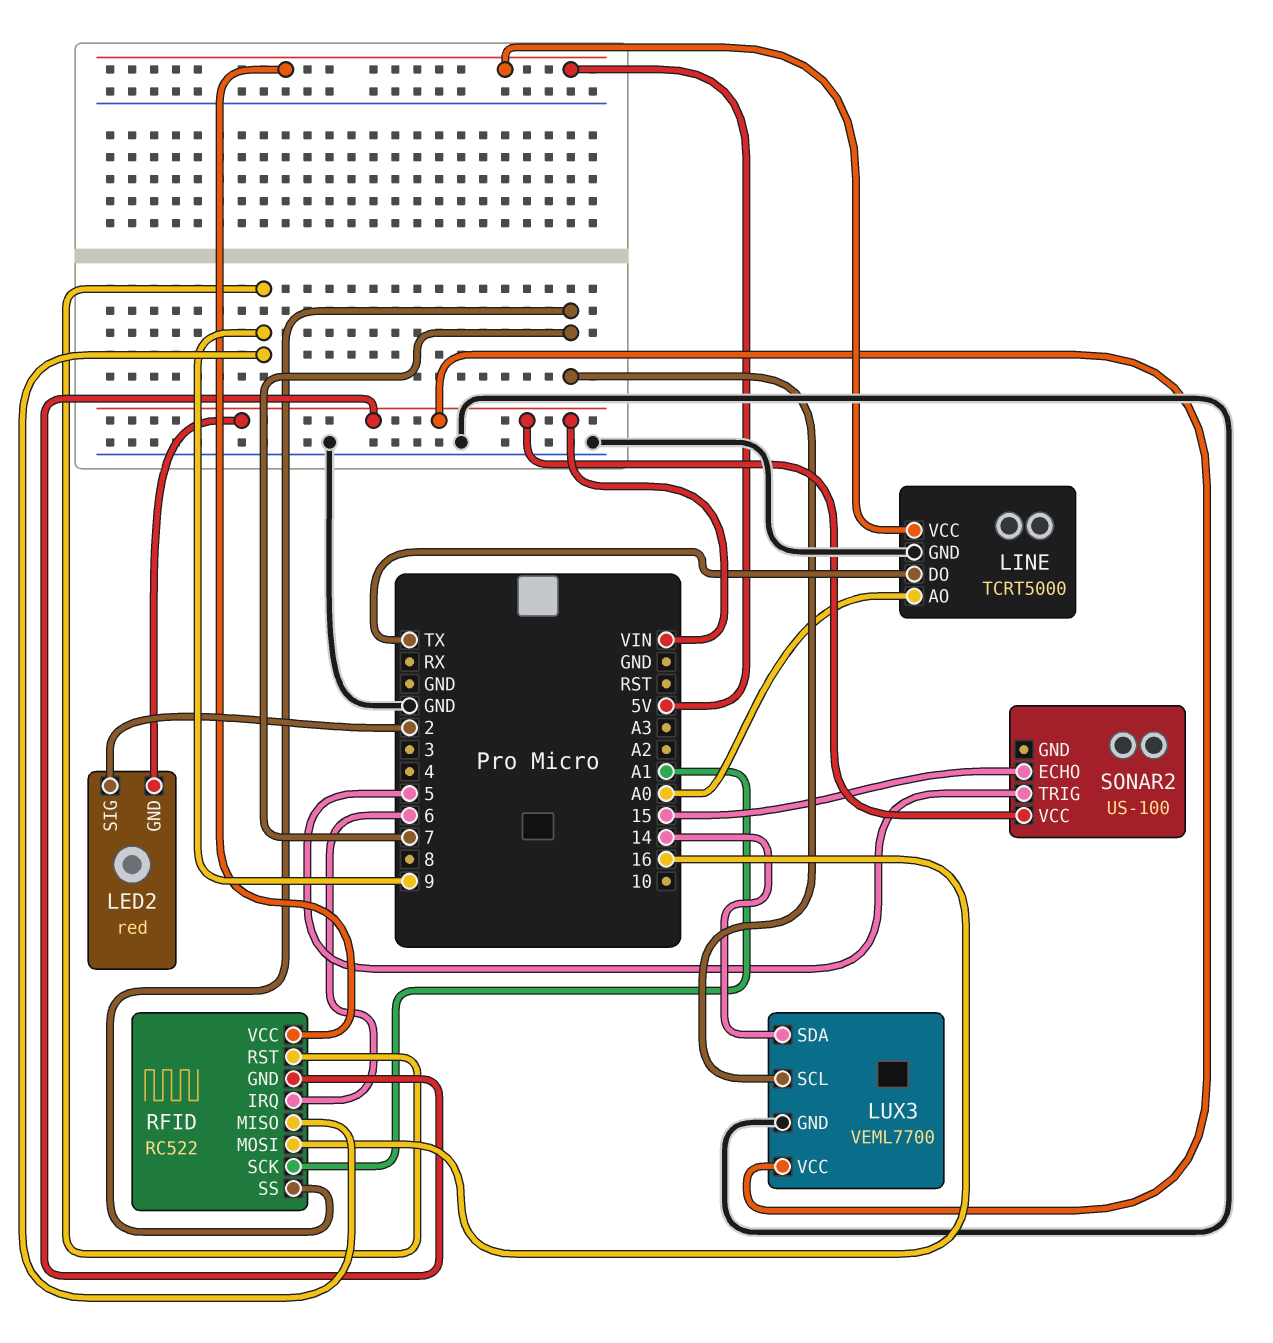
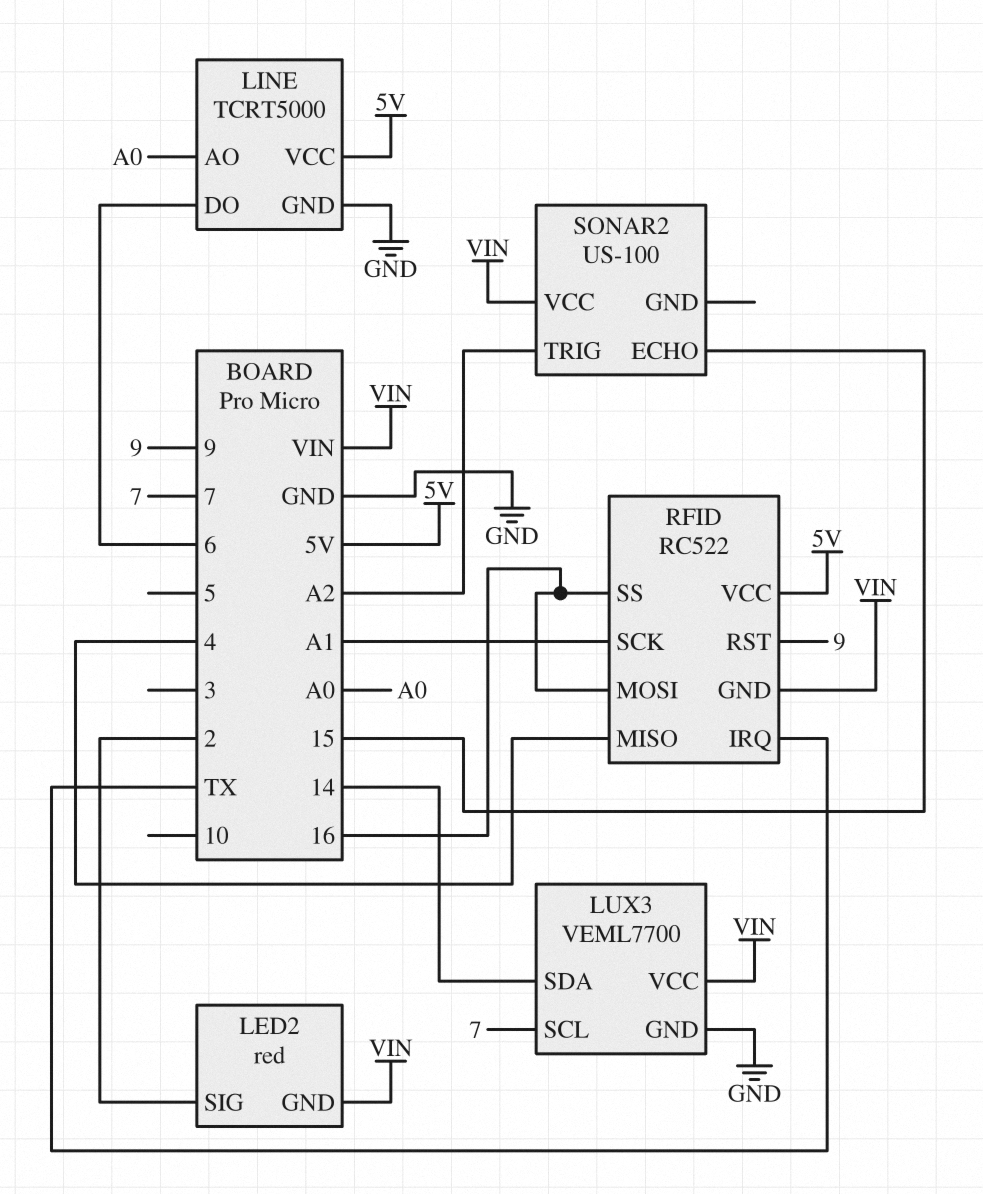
LINE pin DO: TX -> 6
RFID pin IRQ: 6 -> TX
RFID pin MISO: 9 -> 4
RFID pin SS: 7 -> 16
SONAR2 pin TRIG: 5 -> A2

